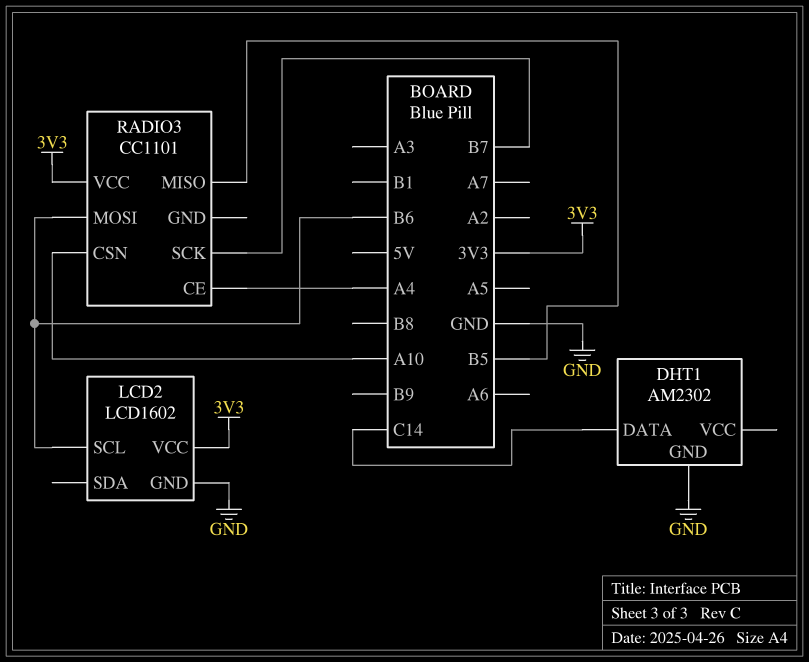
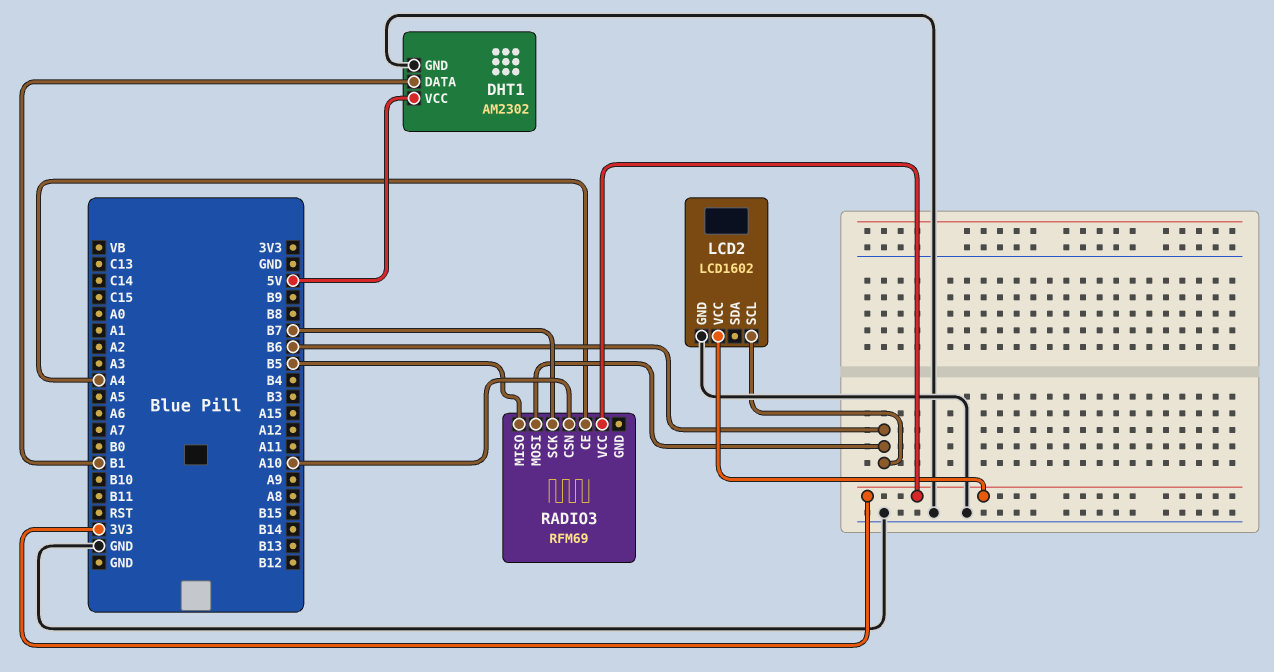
DHT1 pin DATA: C14 -> B1
DHT1 pin VCC: none -> 5V
RADIO3: CC1101 -> RFM69

